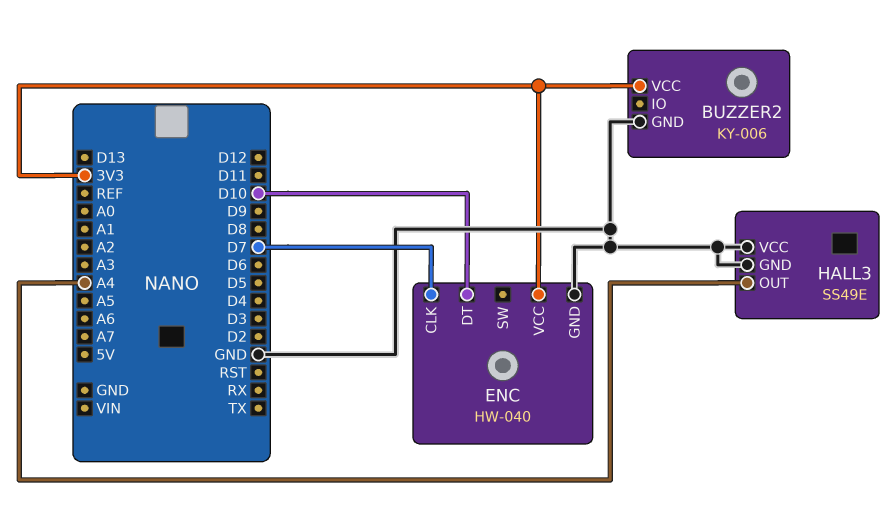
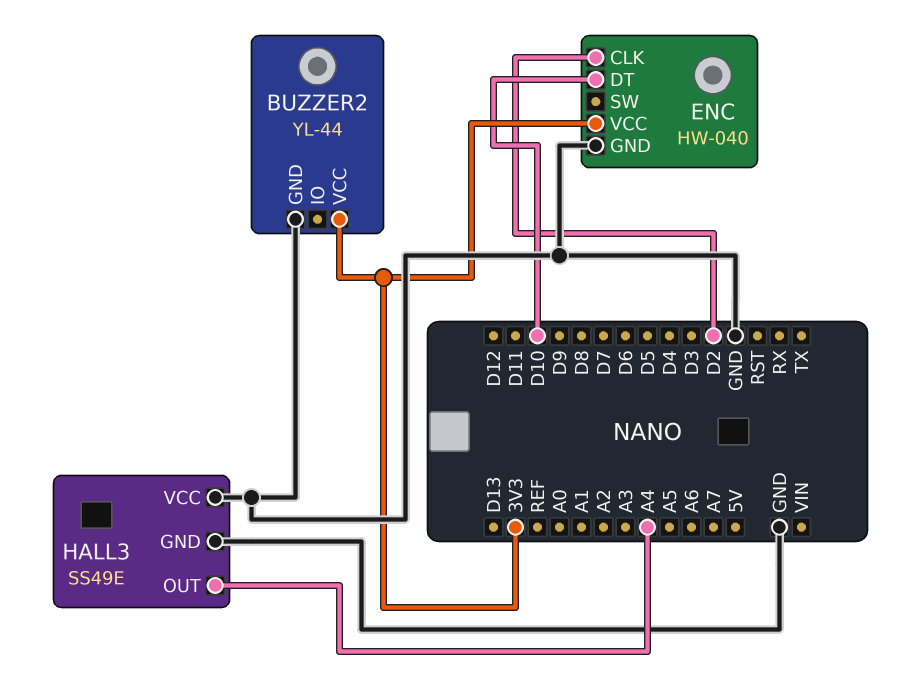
BUZZER2: KY-006 -> YL-44
ENC pin CLK: D7 -> D2

